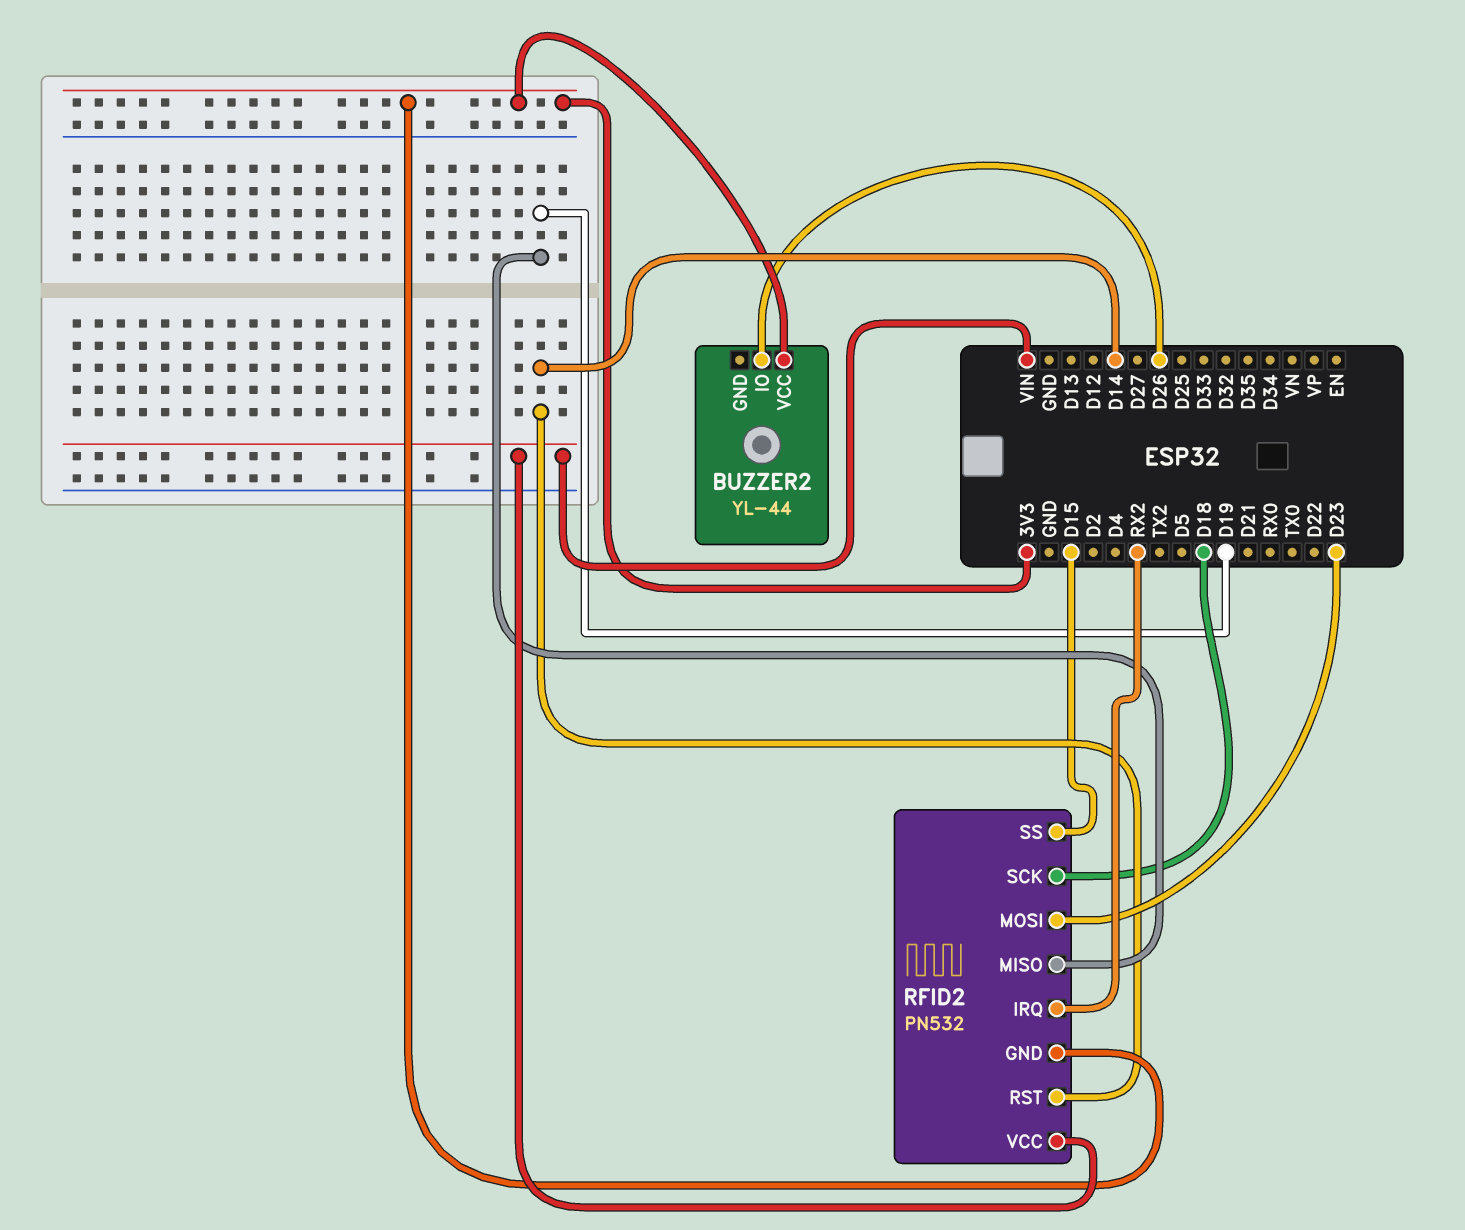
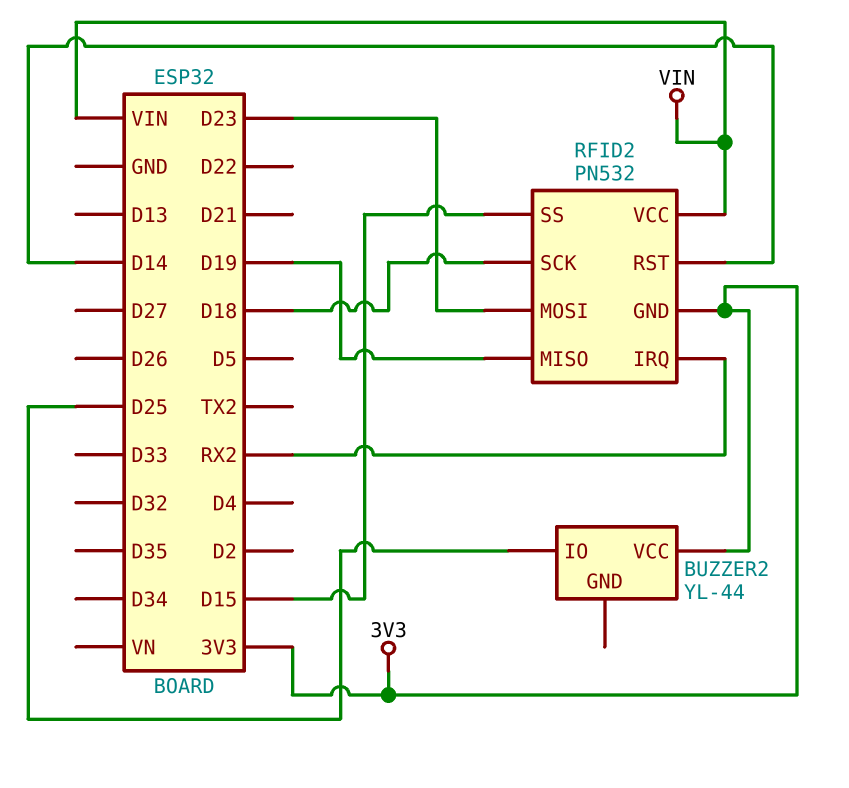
BUZZER2 pin IO: D26 -> D25

